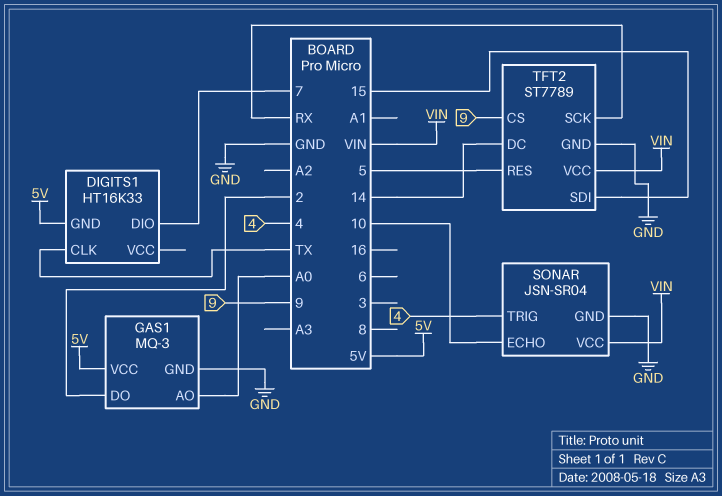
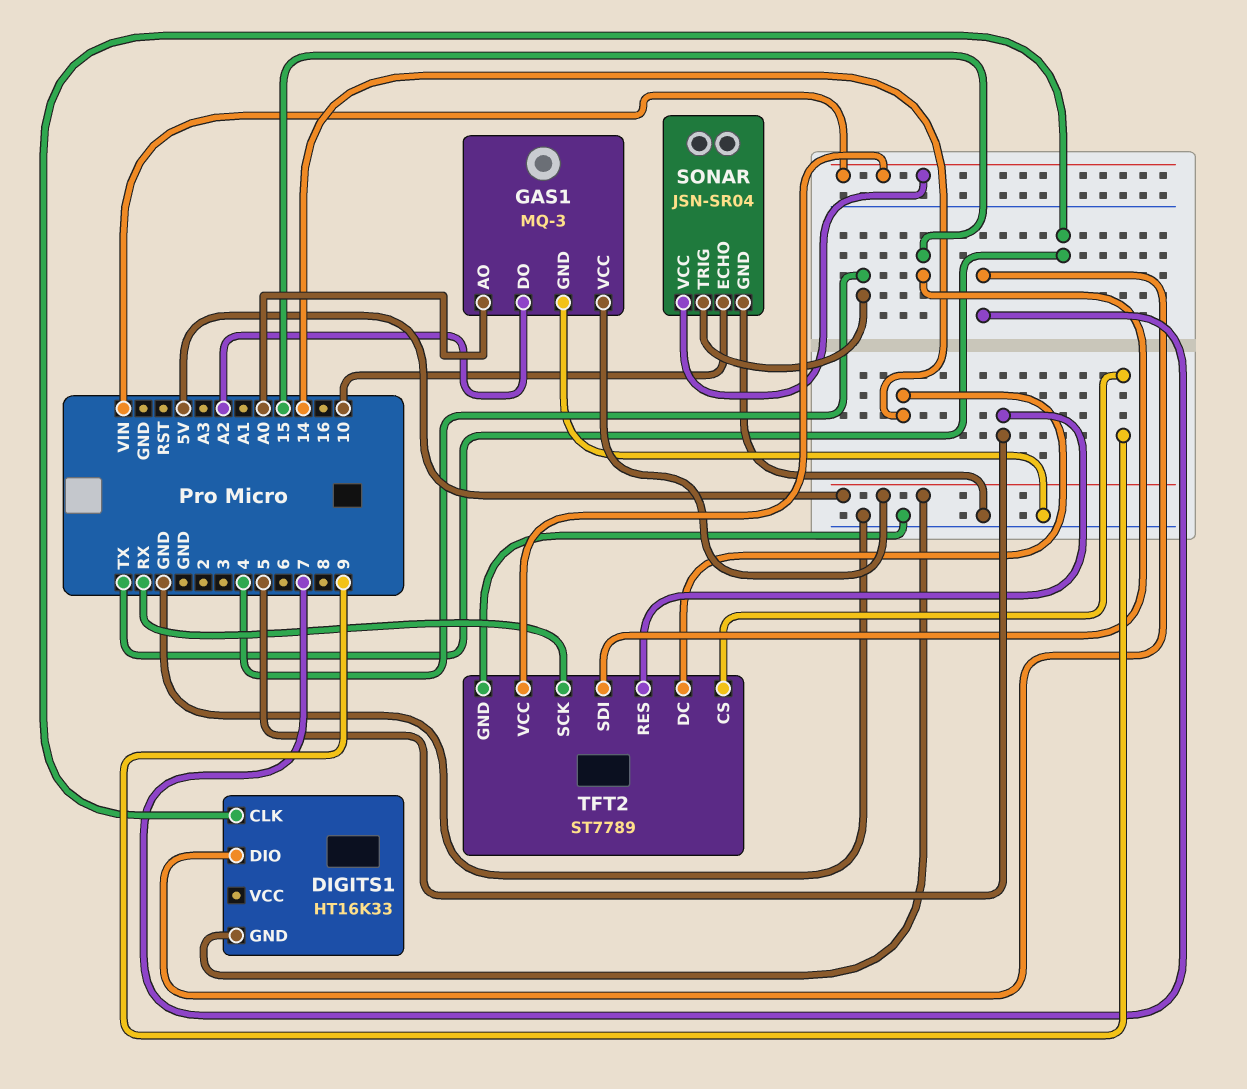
GAS1 pin DO: 2 -> A2

